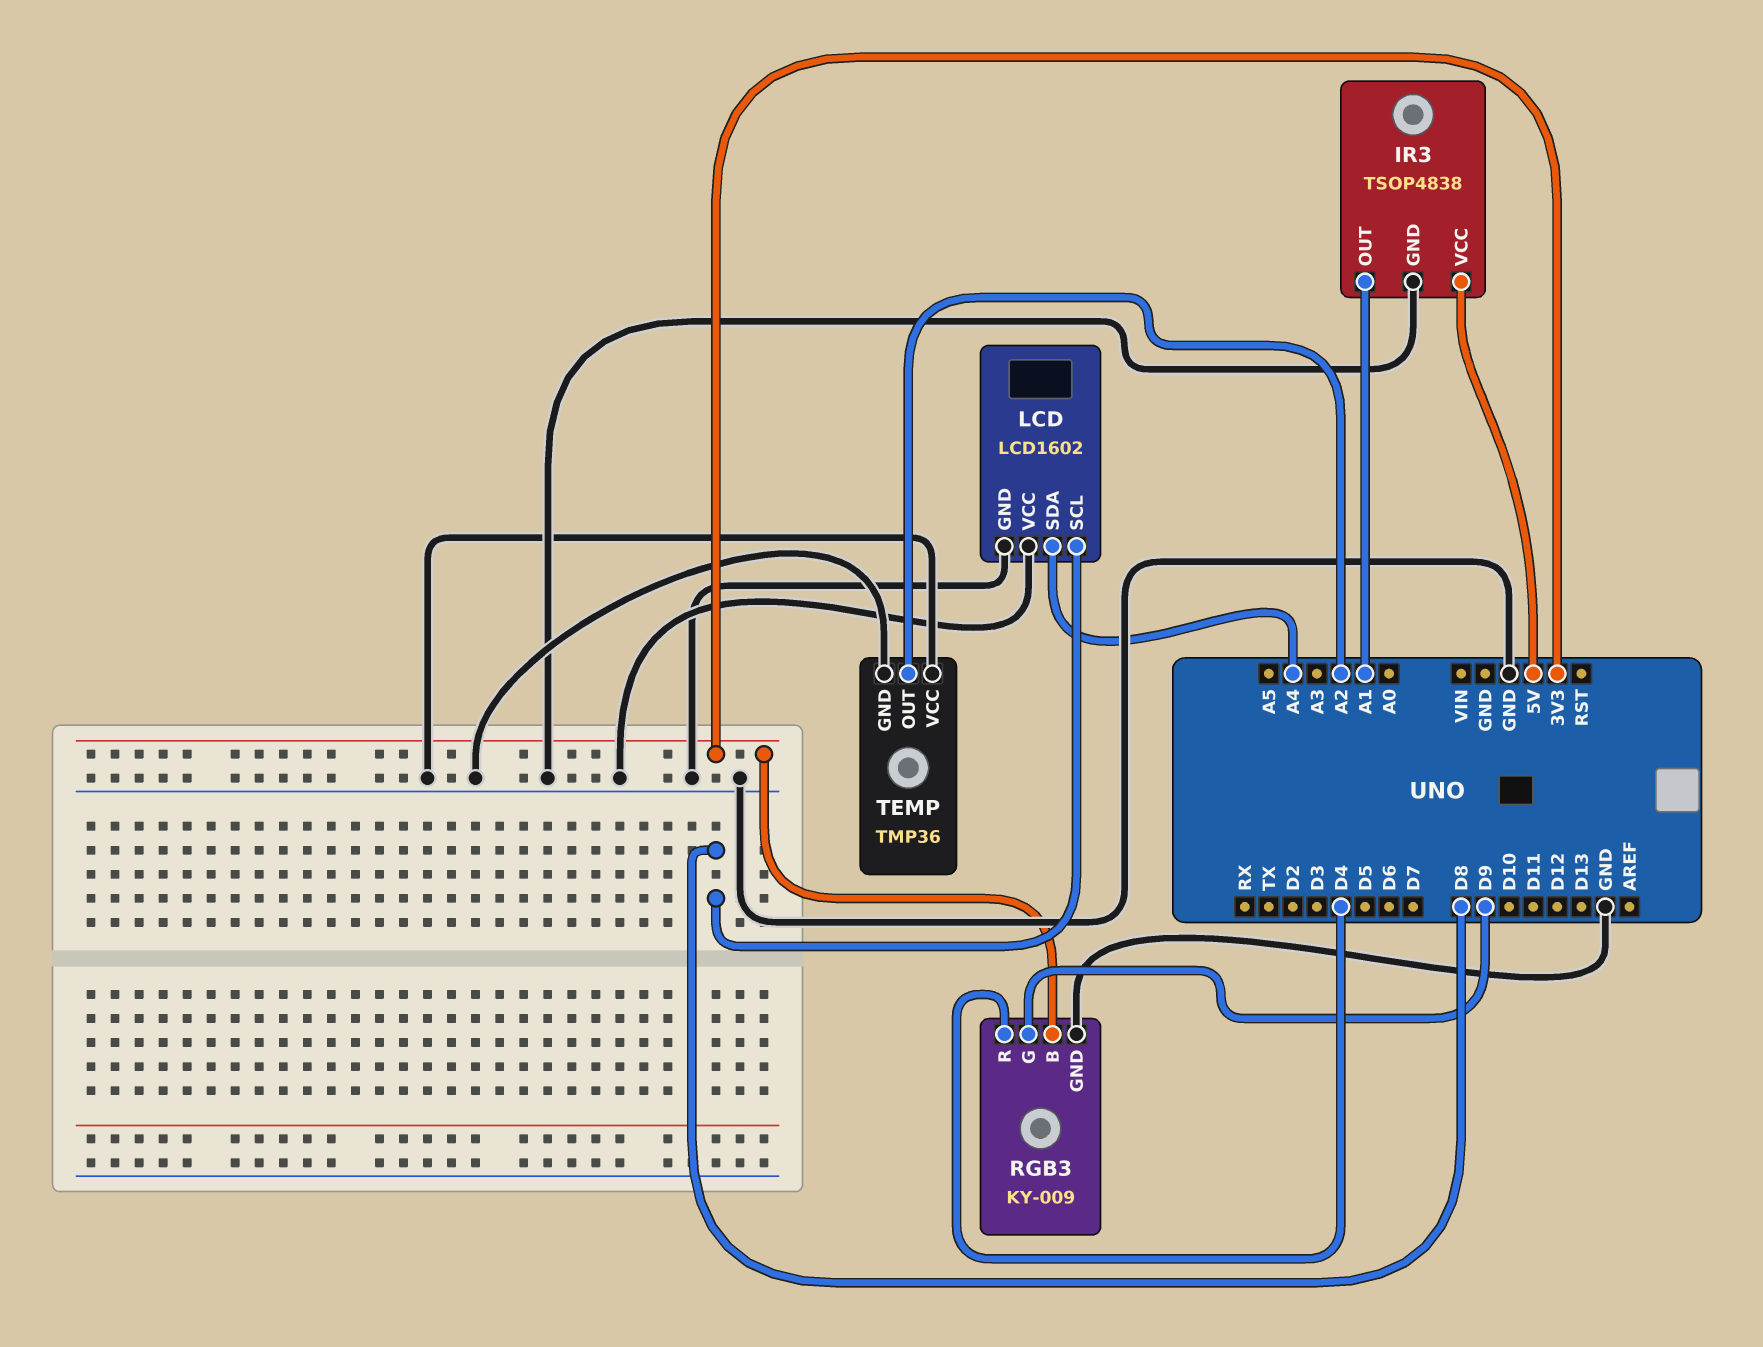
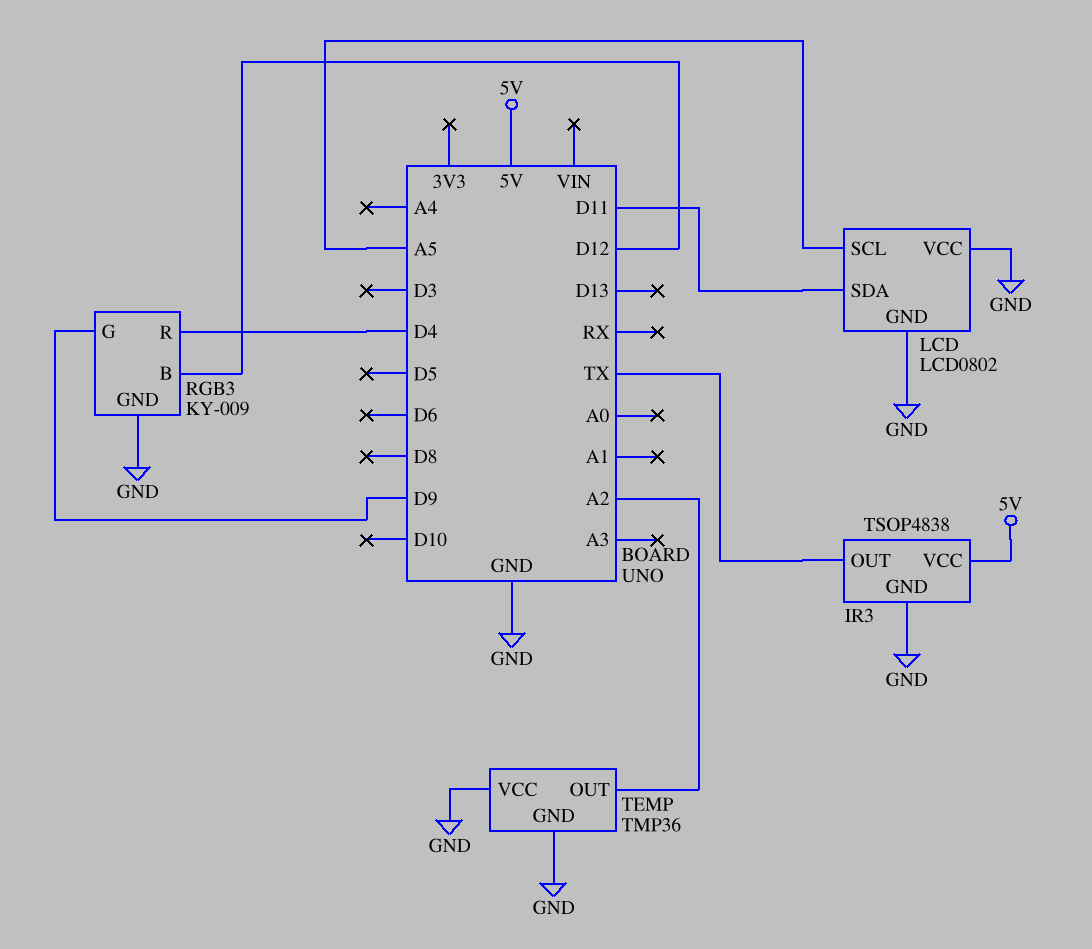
IR3 pin OUT: A1 -> TX
LCD: LCD1602 -> LCD0802
LCD pin SCL: D8 -> A5
LCD pin SDA: A4 -> D11
RGB3 pin B: 3V3 -> D12

